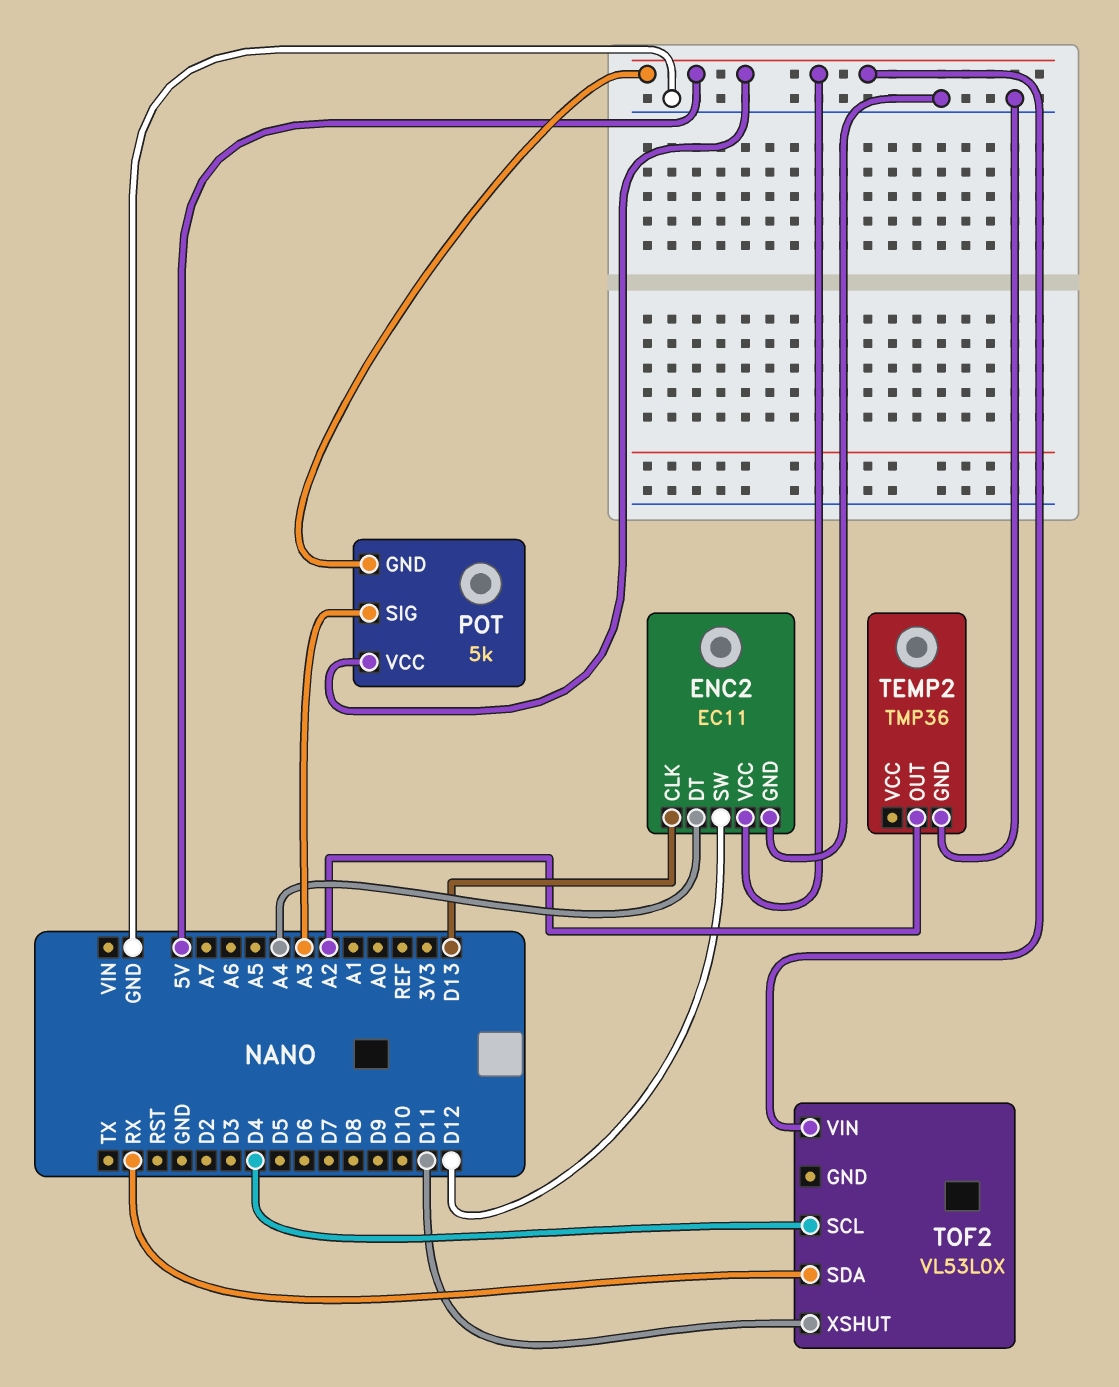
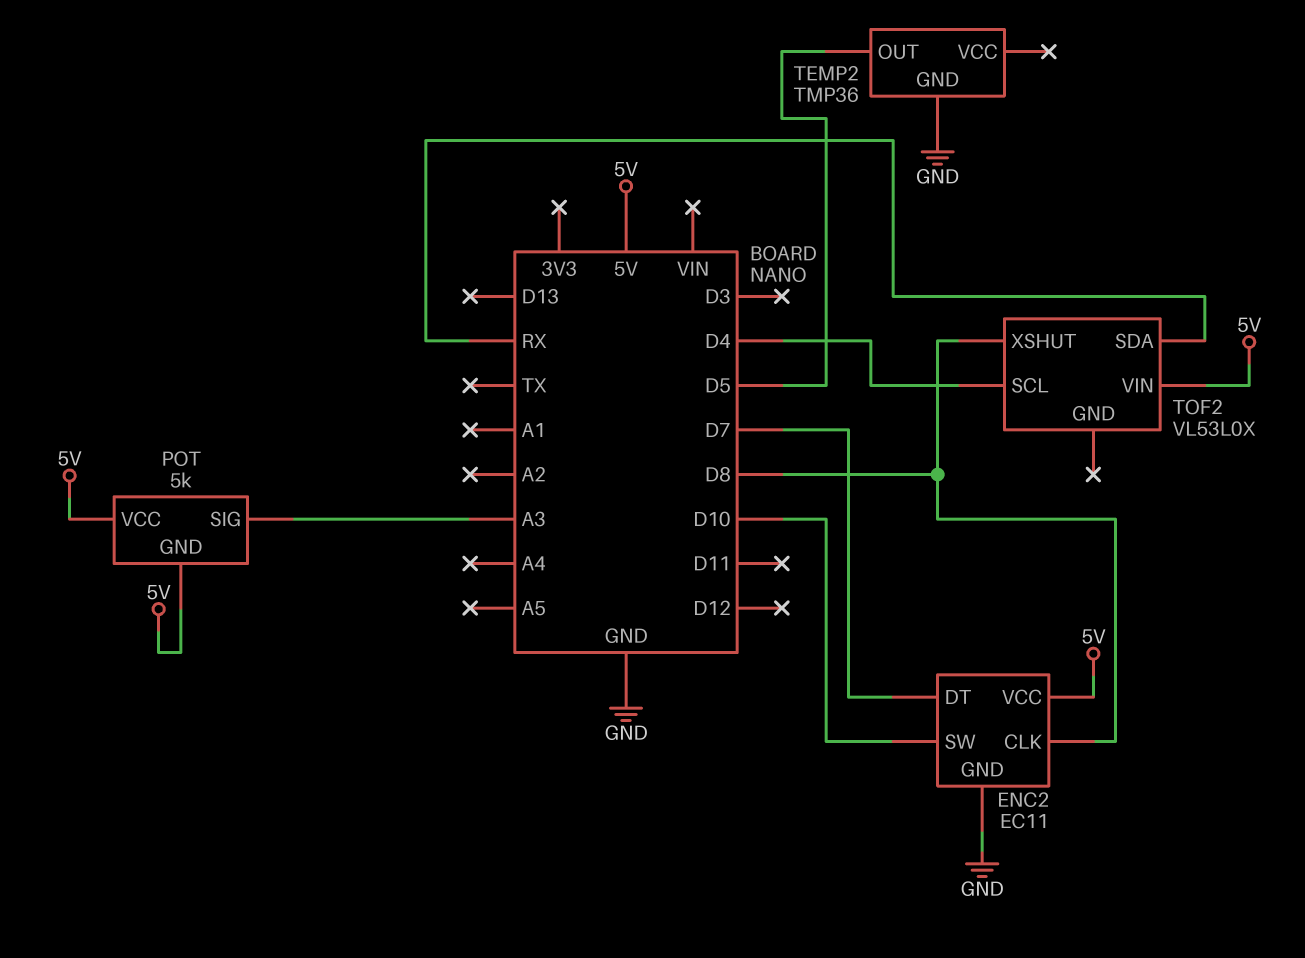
ENC2 pin CLK: D13 -> D8
ENC2 pin DT: A4 -> D7
ENC2 pin SW: D12 -> D10
TEMP2 pin OUT: A2 -> D5
TOF2 pin XSHUT: D11 -> D8

